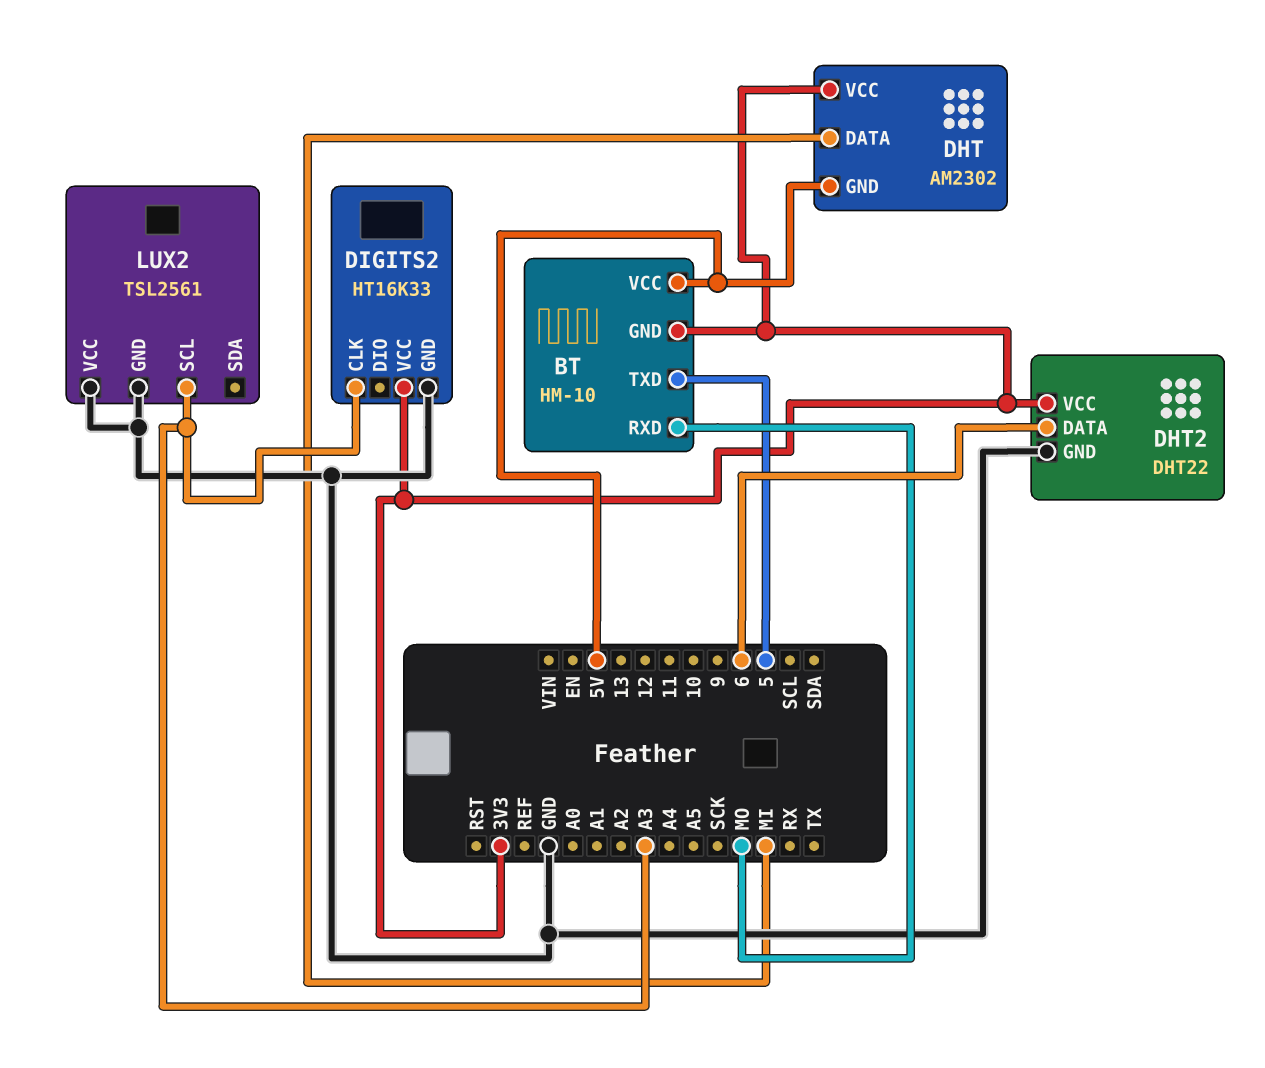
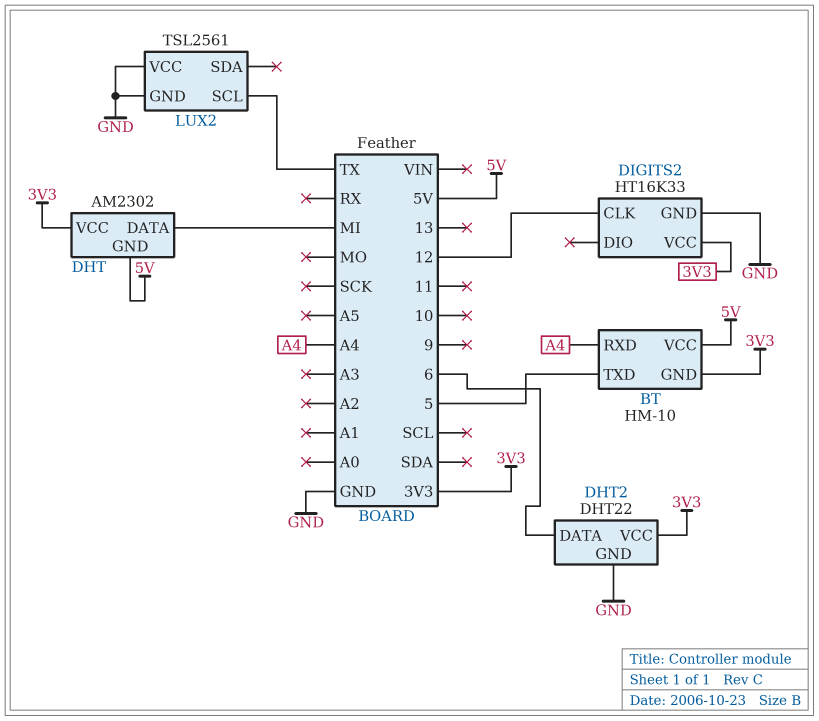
BT pin RXD: MO -> A4
DIGITS2 pin CLK: A3 -> 12
LUX2 pin SCL: A3 -> TX

